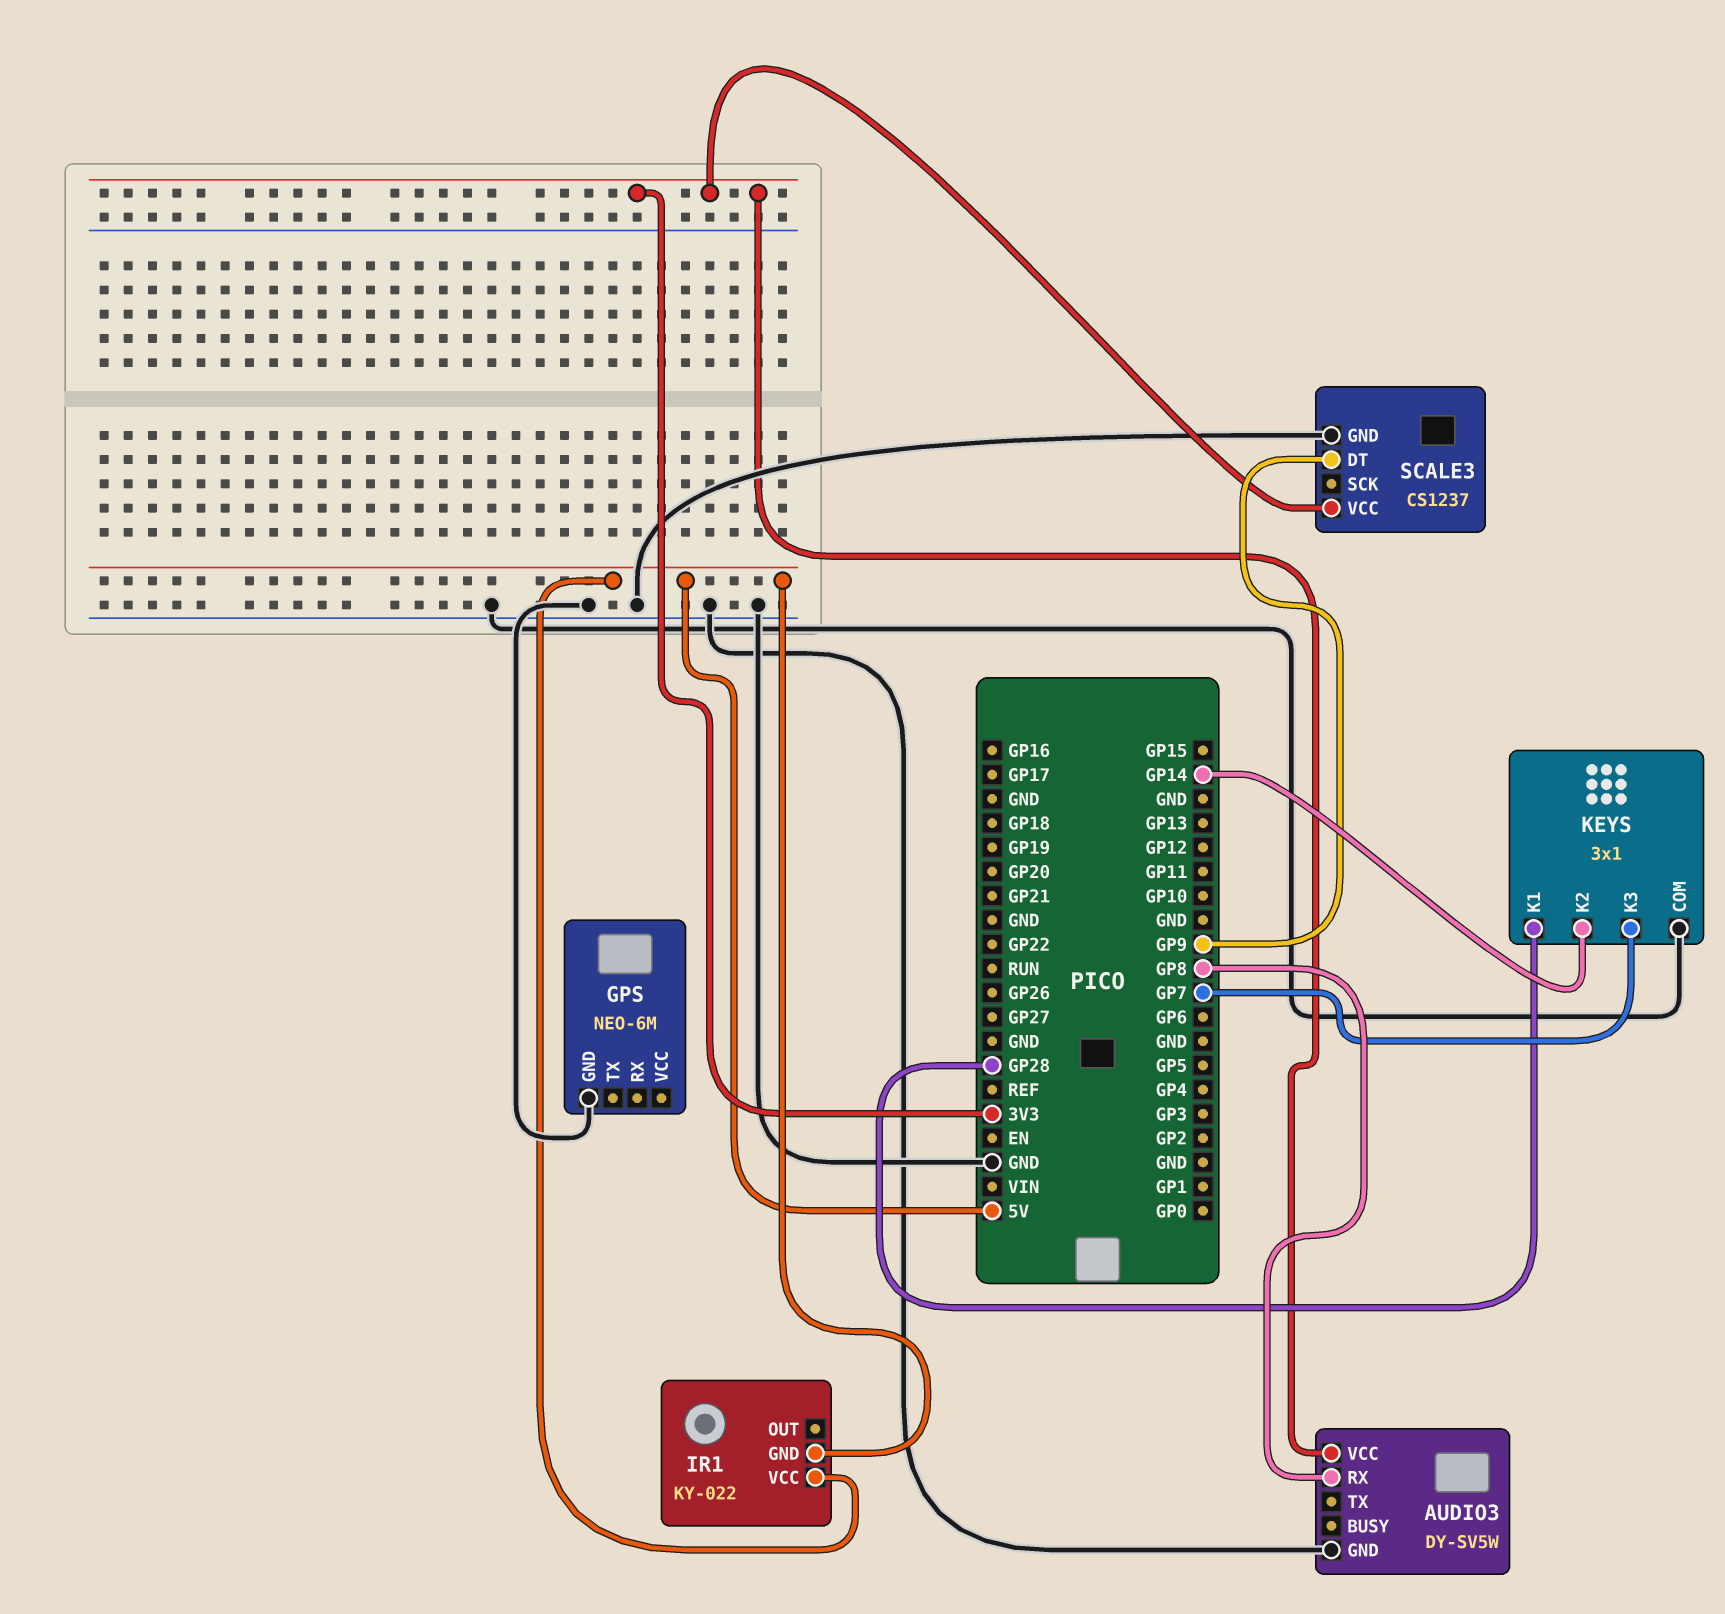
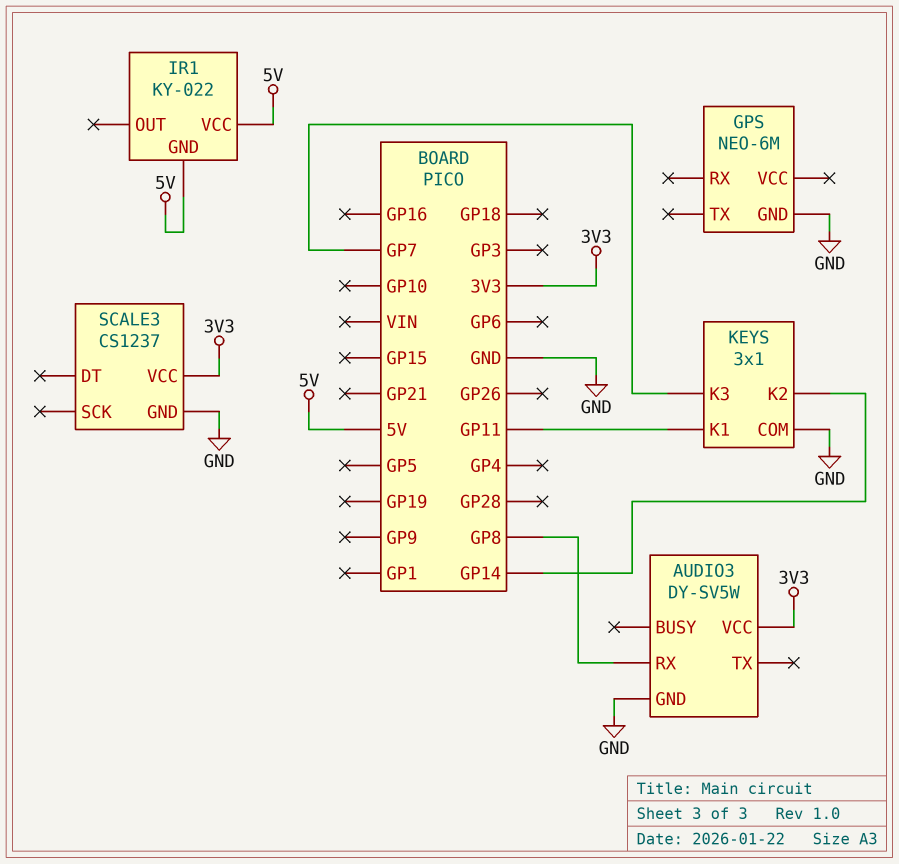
KEYS pin K1: GP28 -> GP11
SCALE3 pin DT: GP9 -> none

